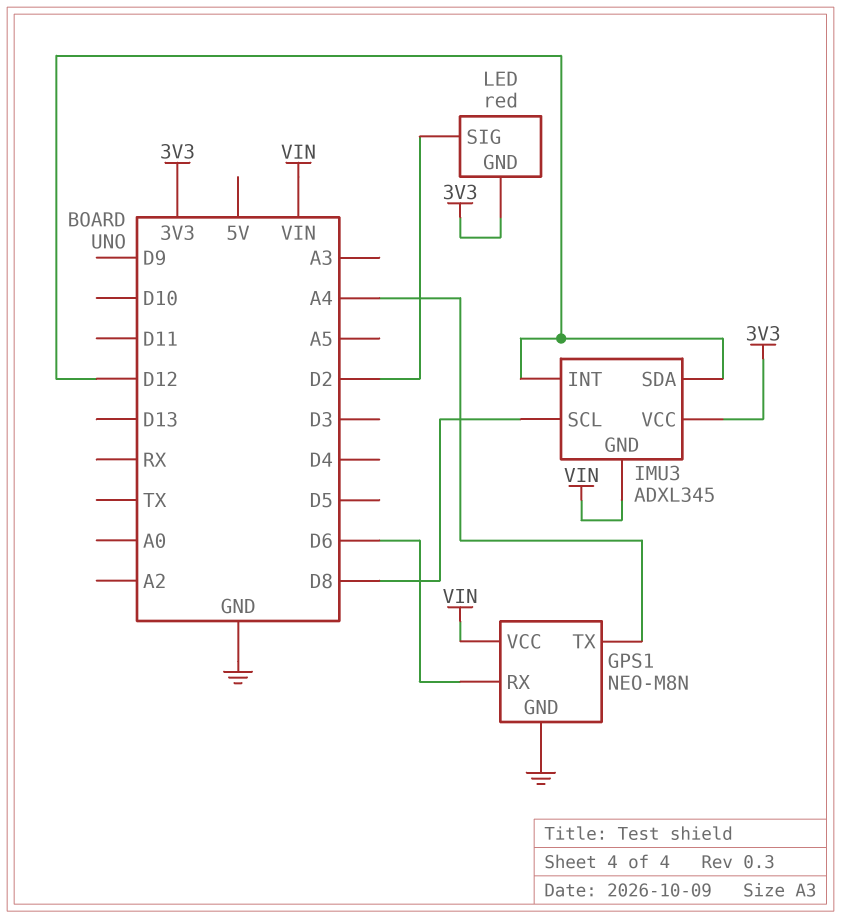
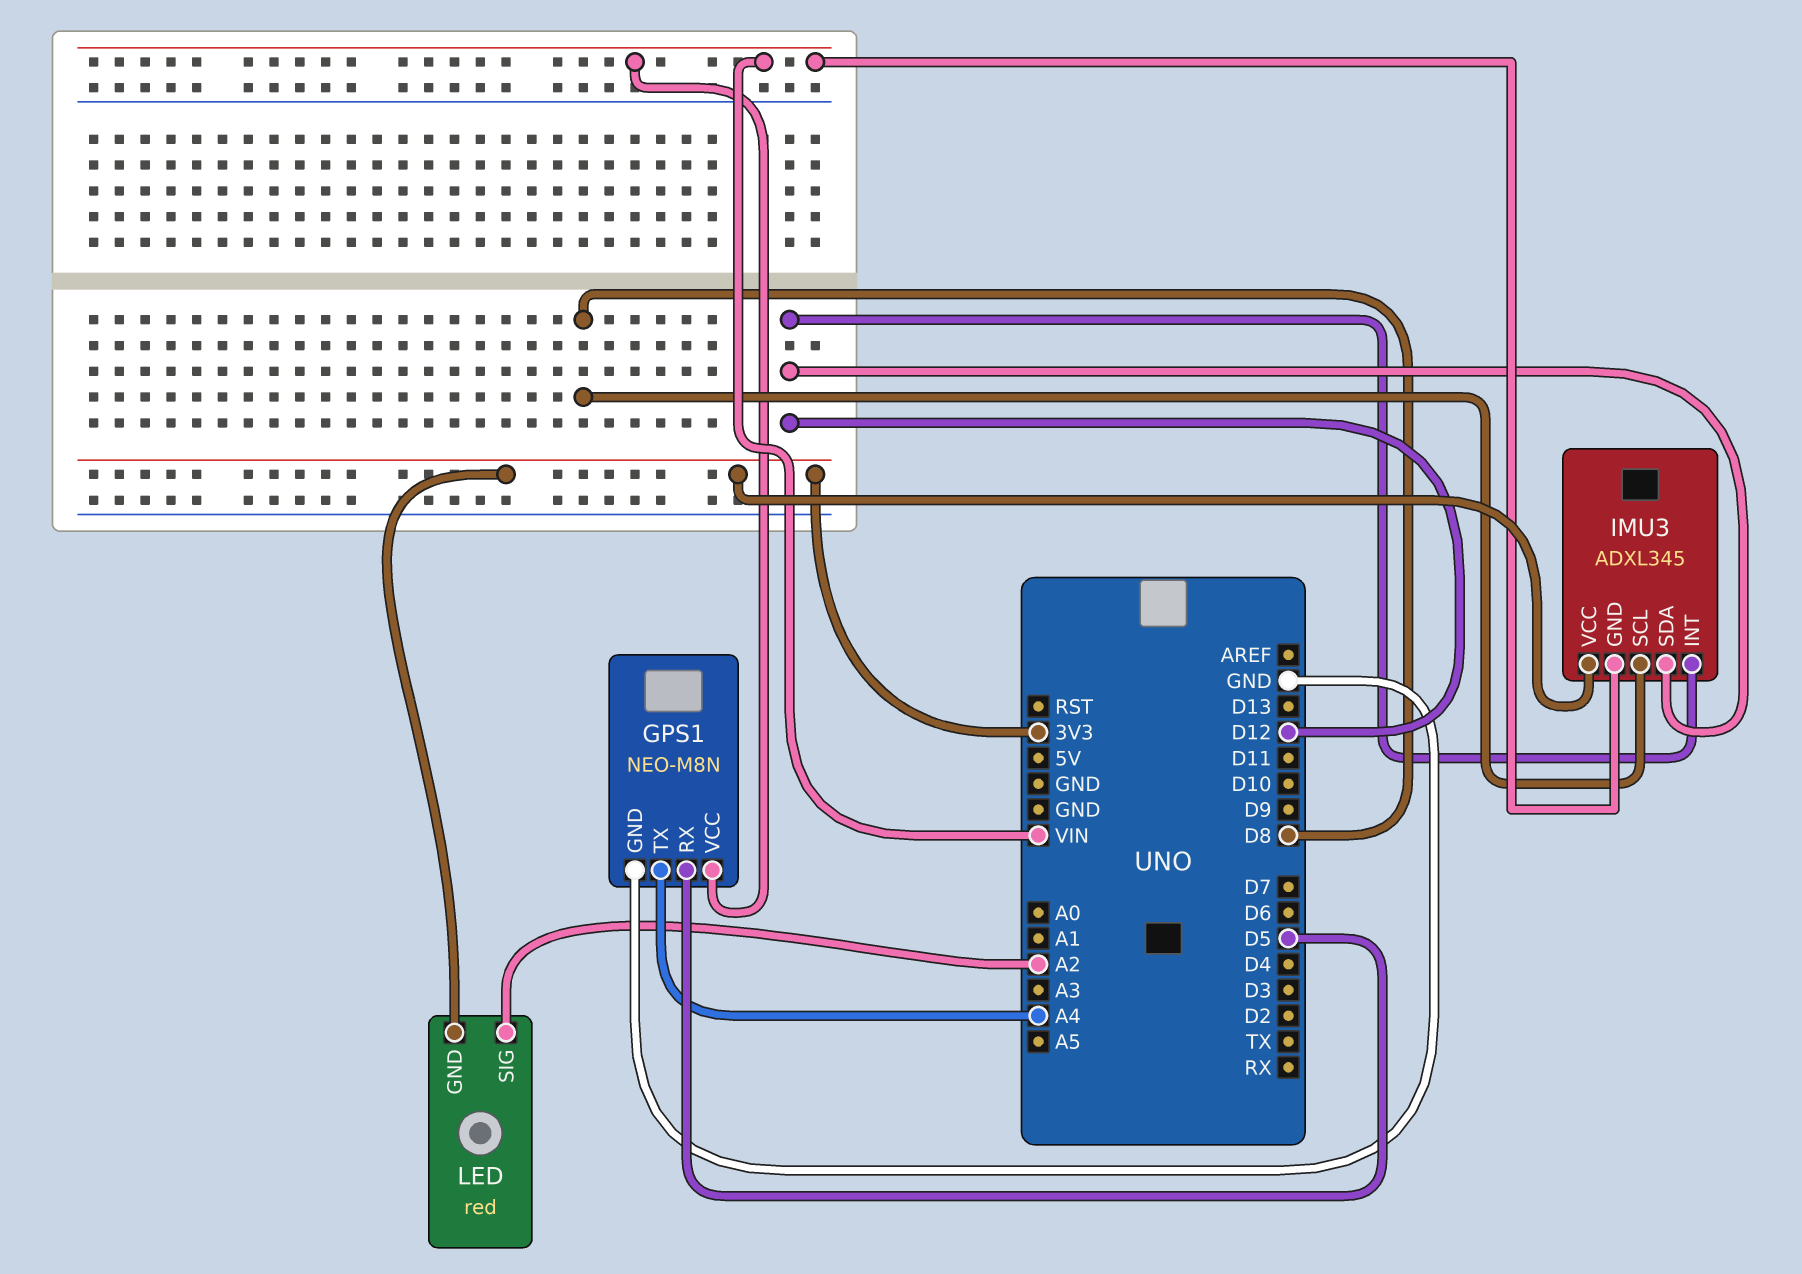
GPS1 pin RX: D6 -> D5
LED pin SIG: D2 -> A2

